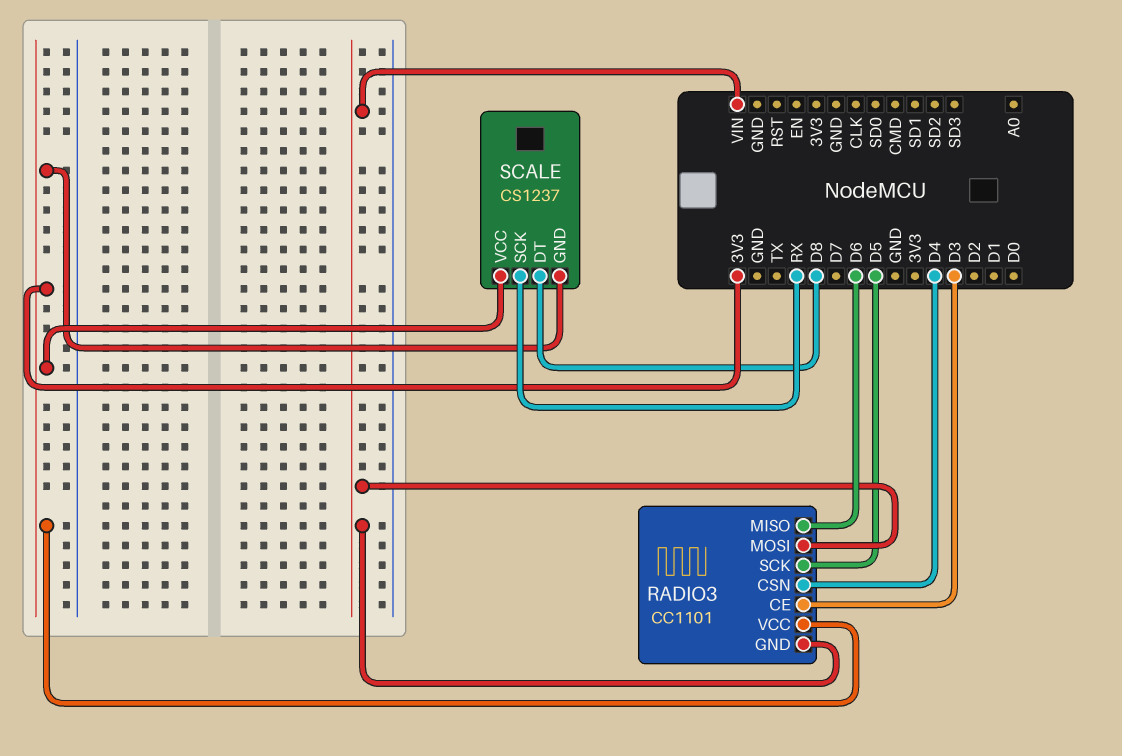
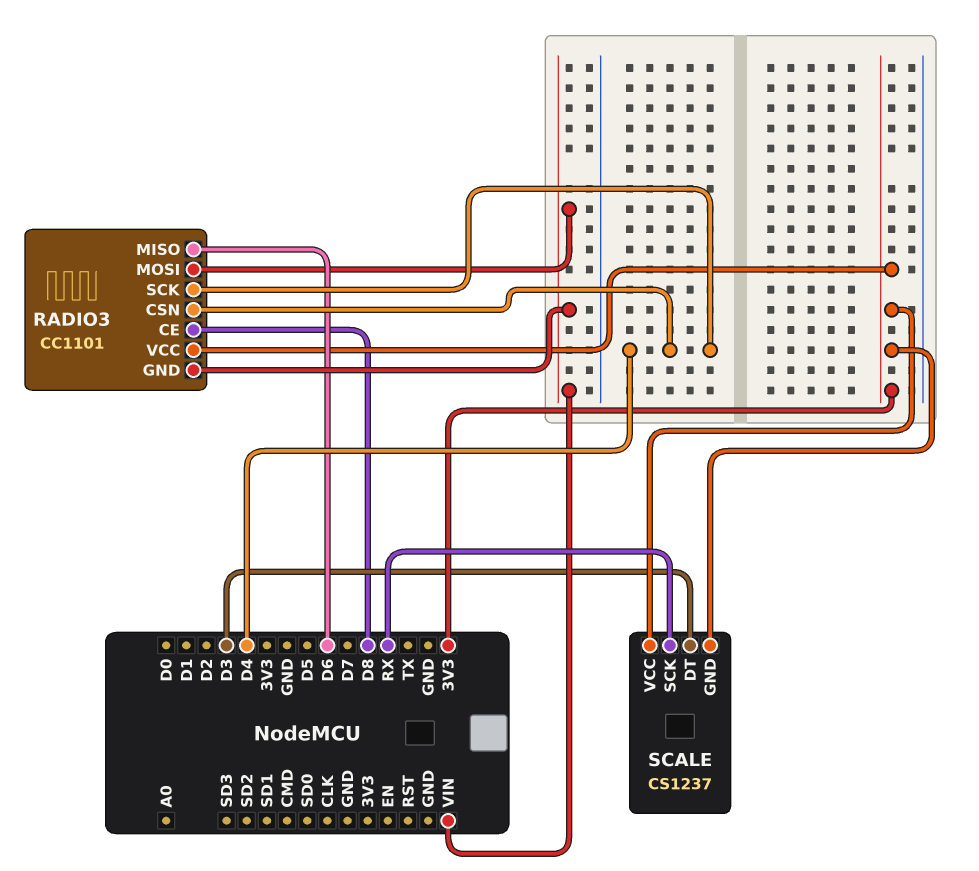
RADIO3 pin CE: D3 -> D8
RADIO3 pin SCK: D5 -> D4
SCALE pin DT: D8 -> D3

